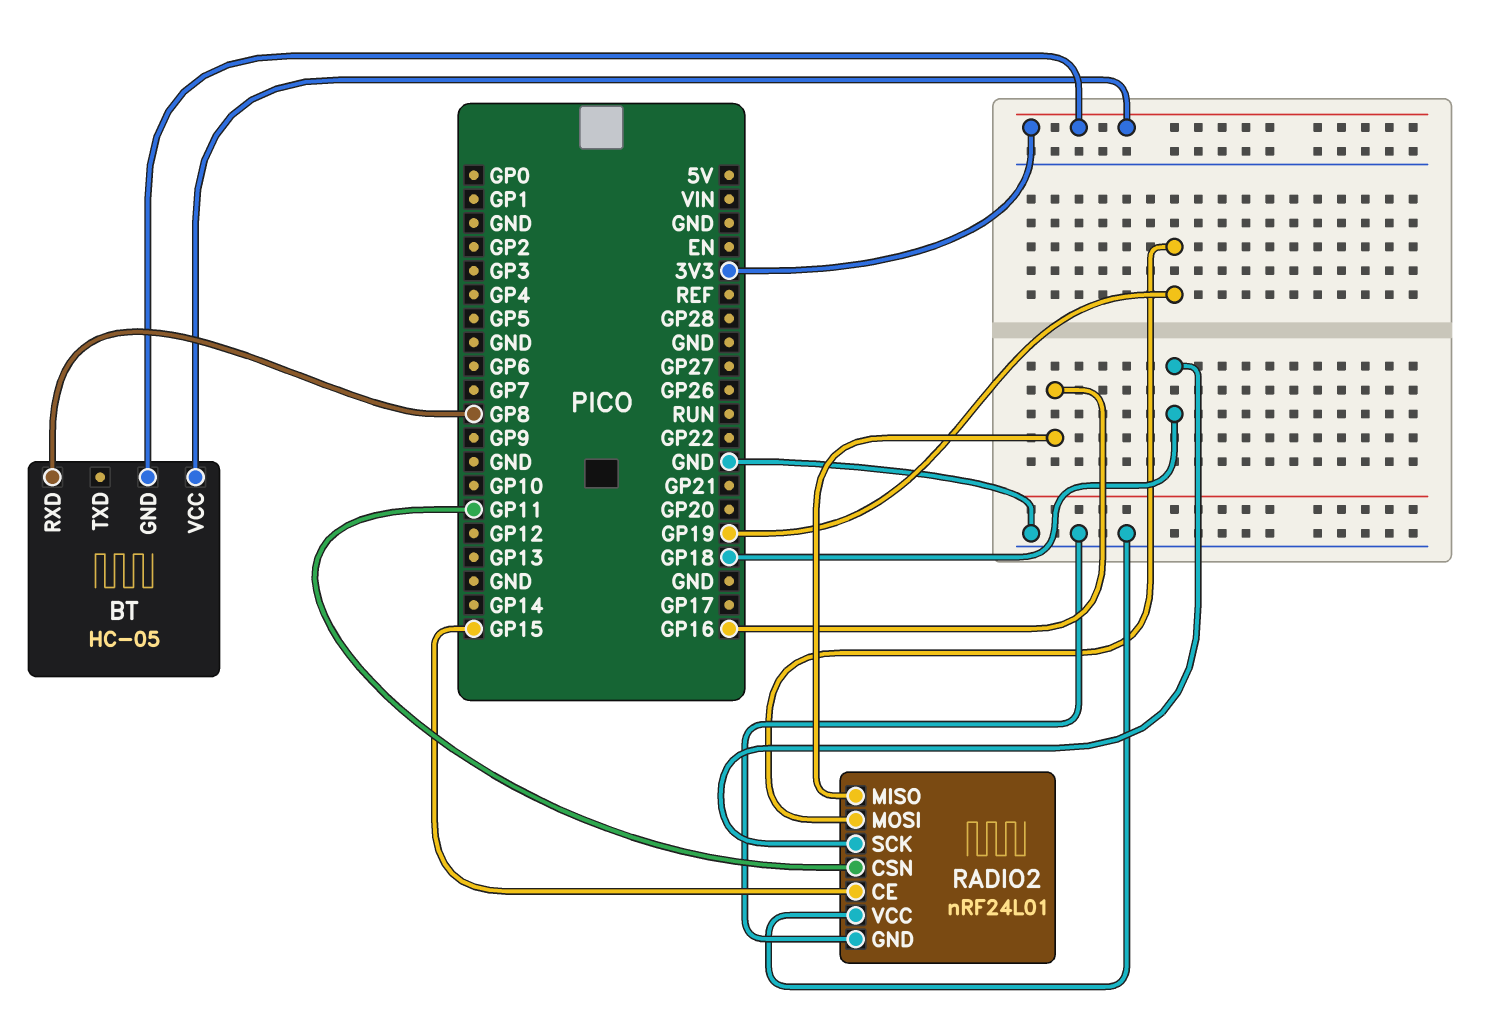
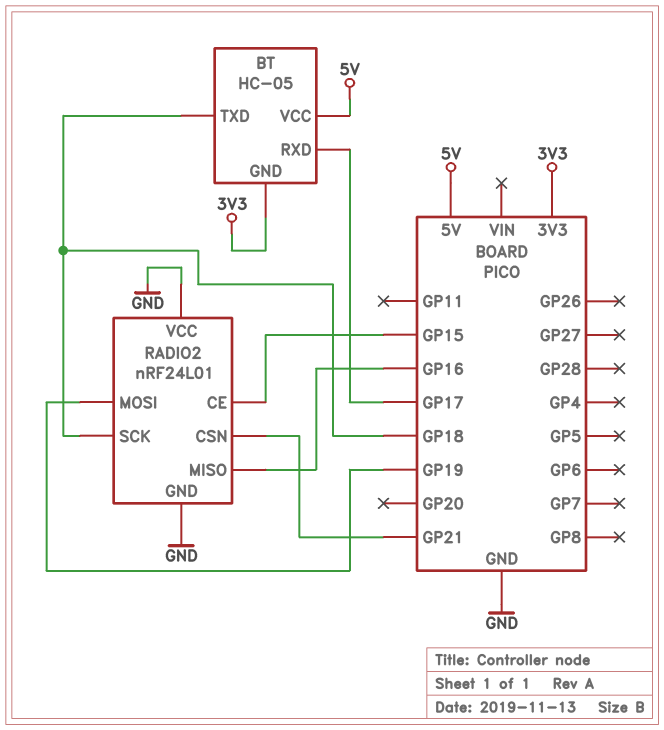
BT pin RXD: GP8 -> GP17
BT pin TXD: none -> GP18
BT pin VCC: 3V3 -> 5V
RADIO2 pin CSN: GP11 -> GP21

